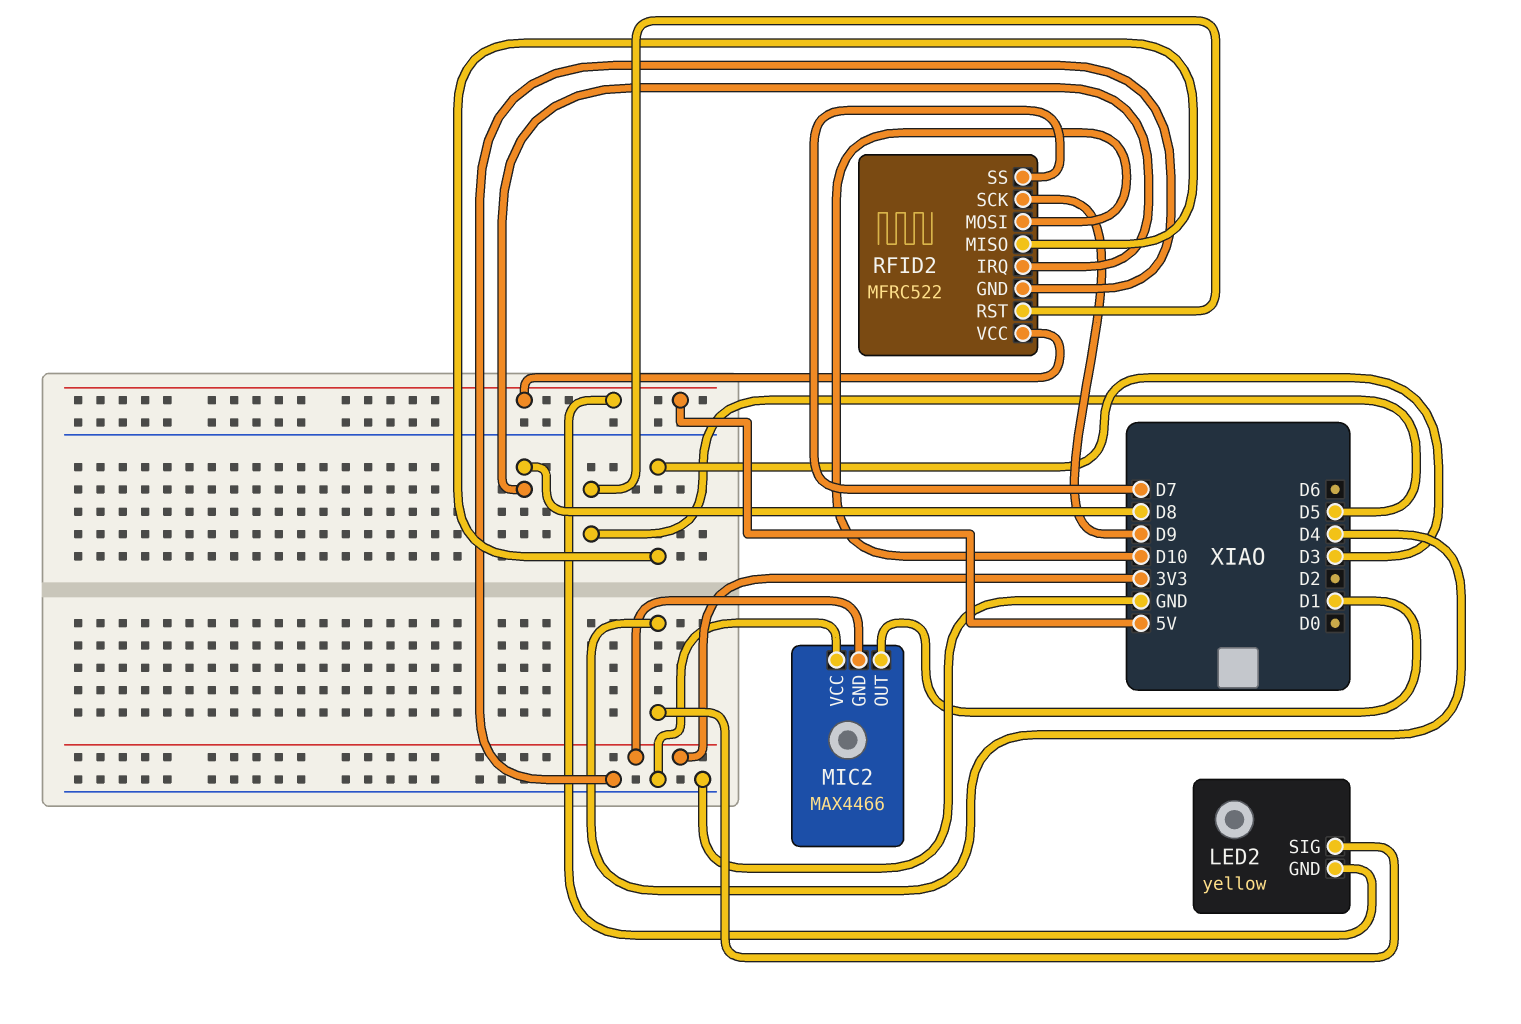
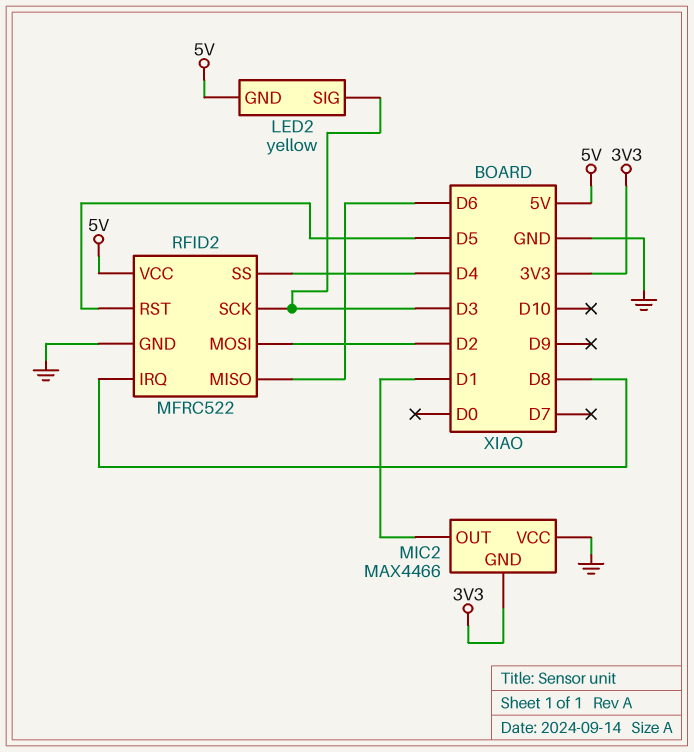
LED2 pin SIG: D4 -> D3
RFID2 pin MISO: D3 -> D6
RFID2 pin MOSI: D10 -> D2
RFID2 pin SCK: D9 -> D3
RFID2 pin SS: D7 -> D4

